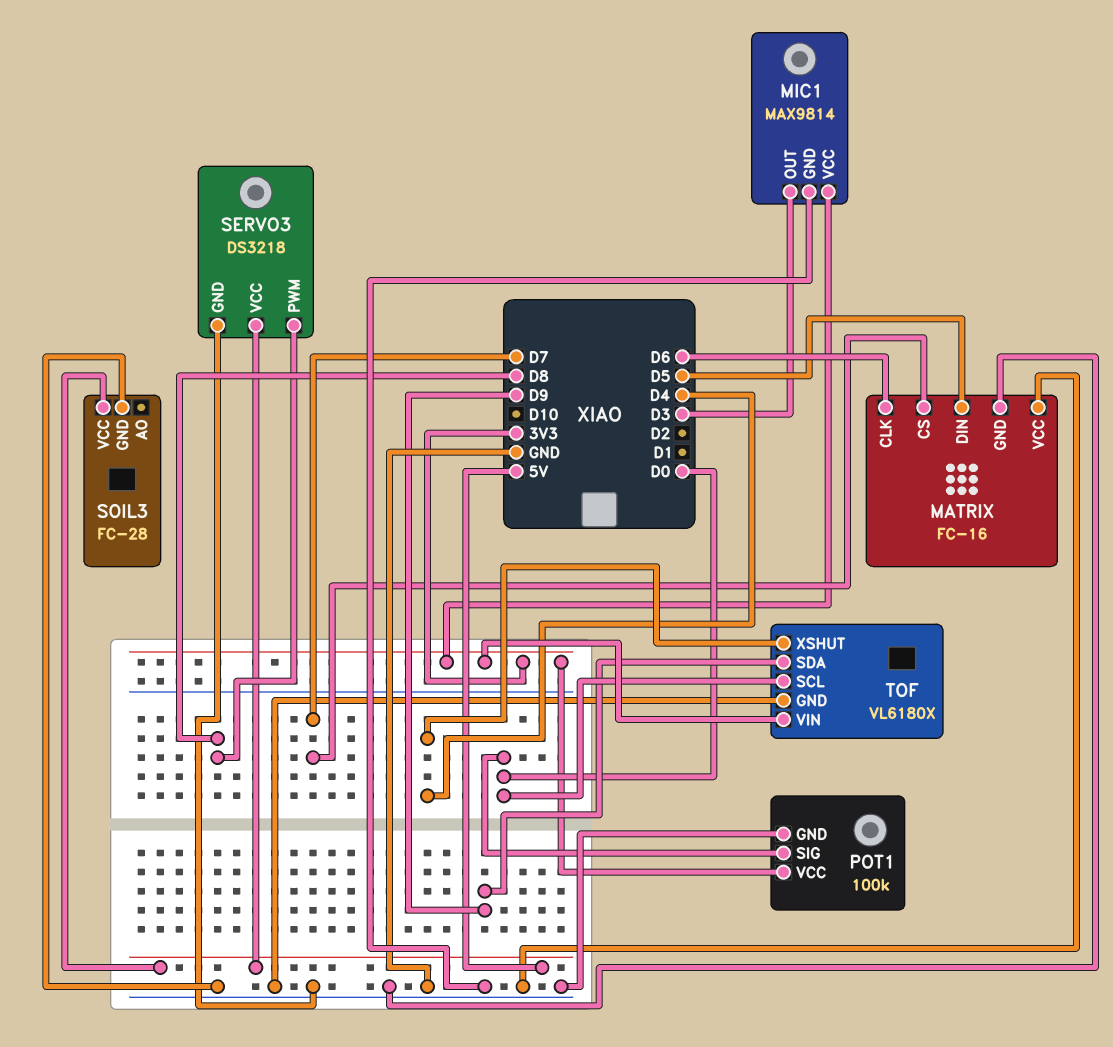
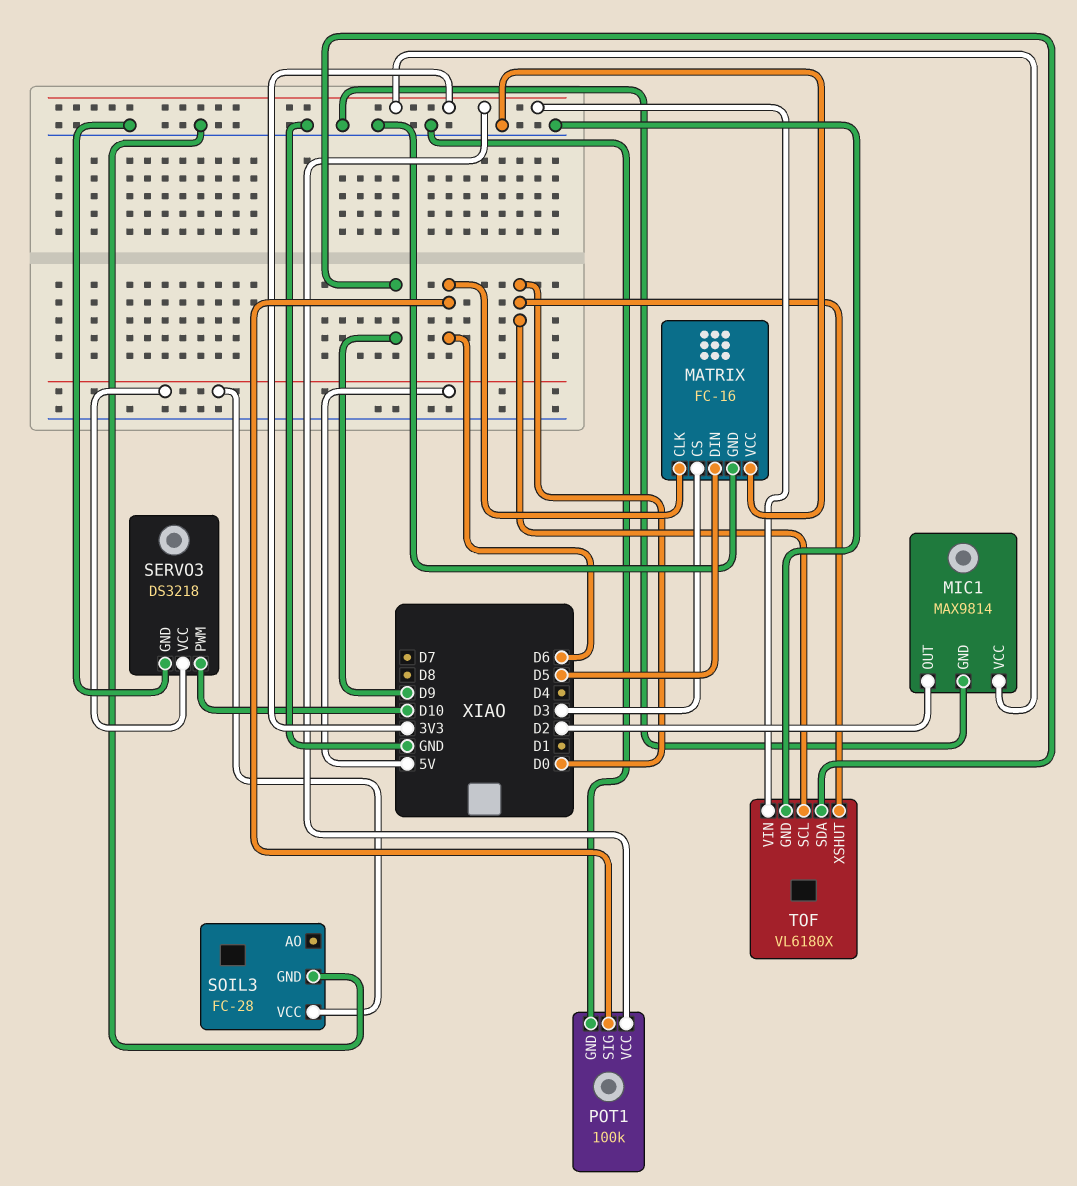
MATRIX pin CS: D7 -> D3
MIC1 pin OUT: D3 -> D2
POT1 pin SIG: D0 -> D6
SERVO3 pin PWM: D8 -> D10
TOF pin XSHUT: D4 -> D0

